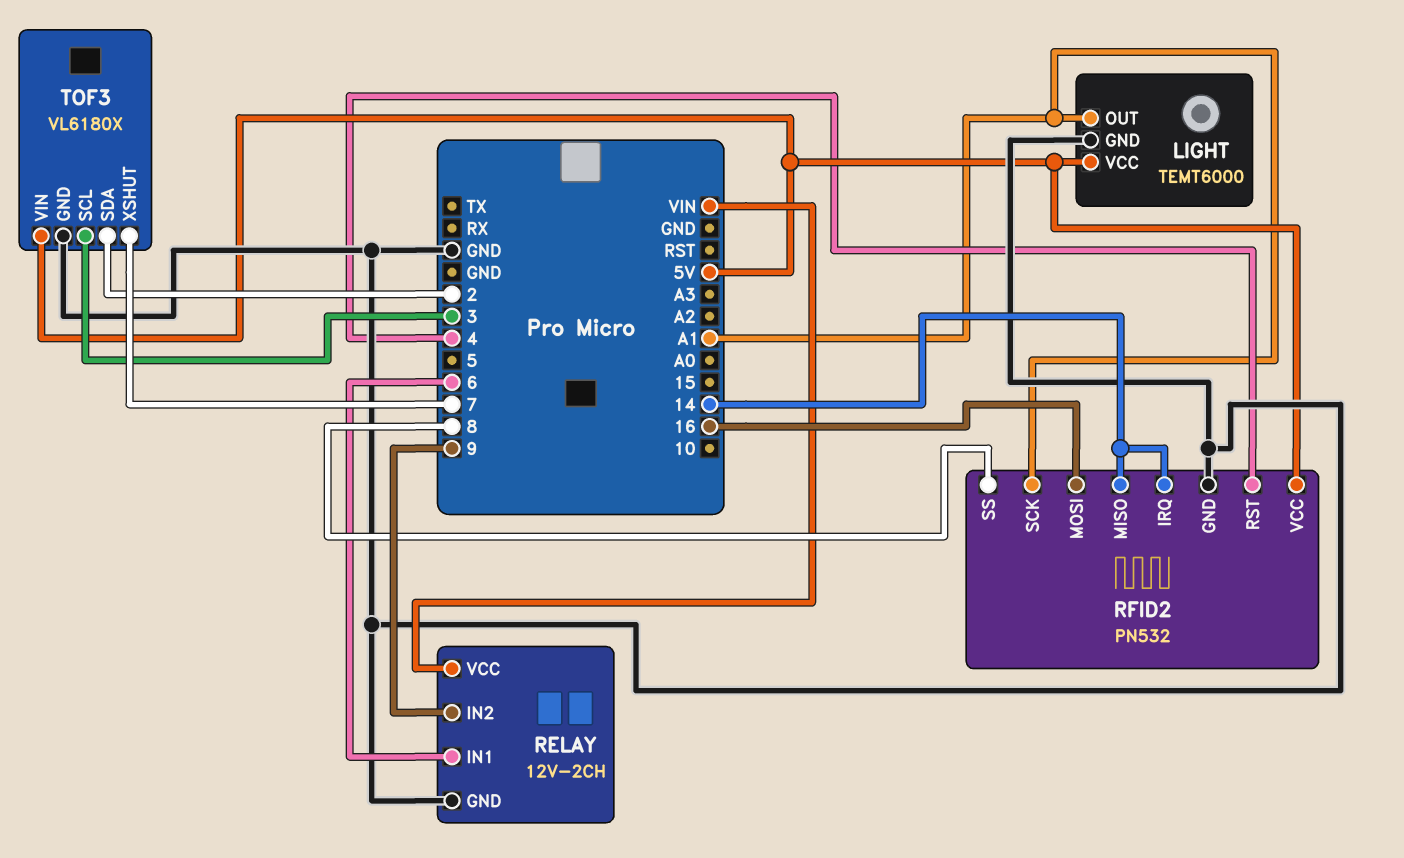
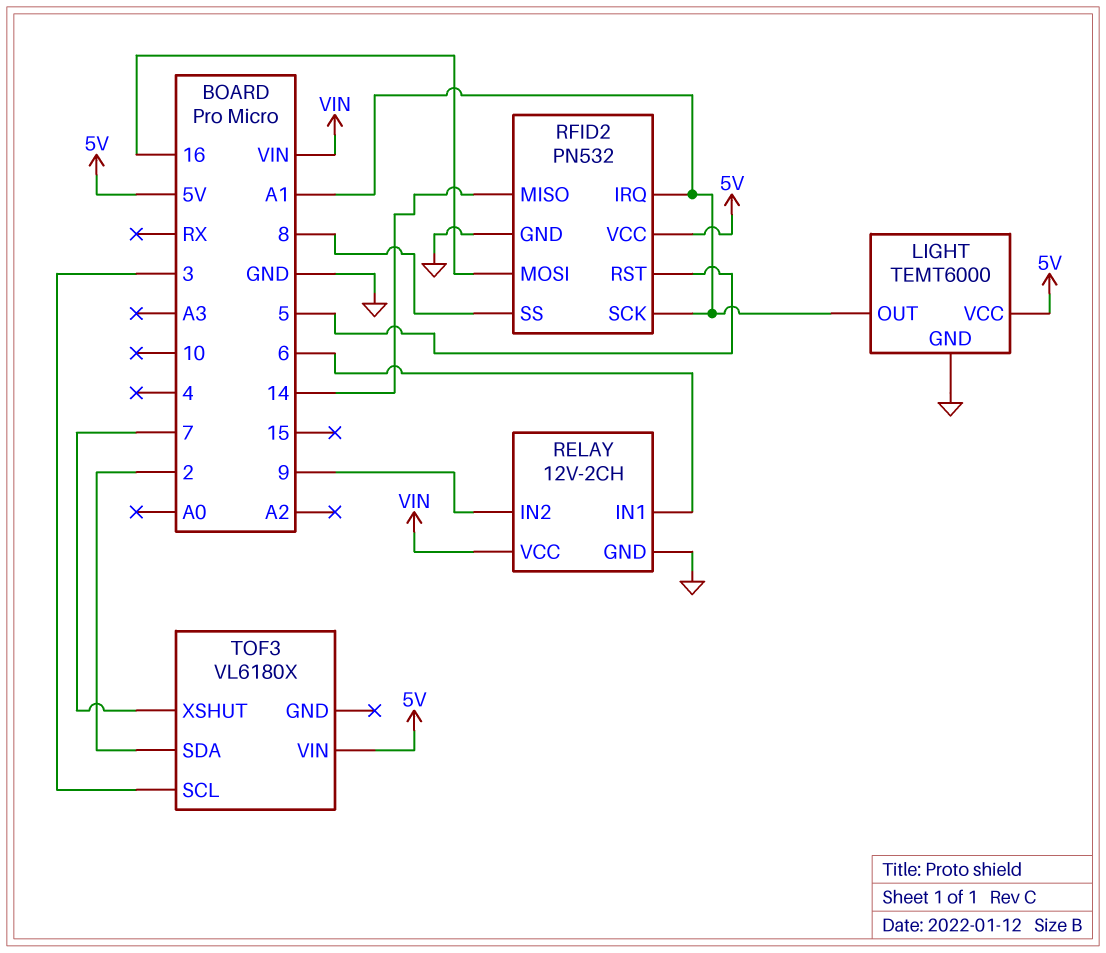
RFID2 pin IRQ: 14 -> A1
RFID2 pin RST: 4 -> 5
TOF3 pin GND: GND -> none

